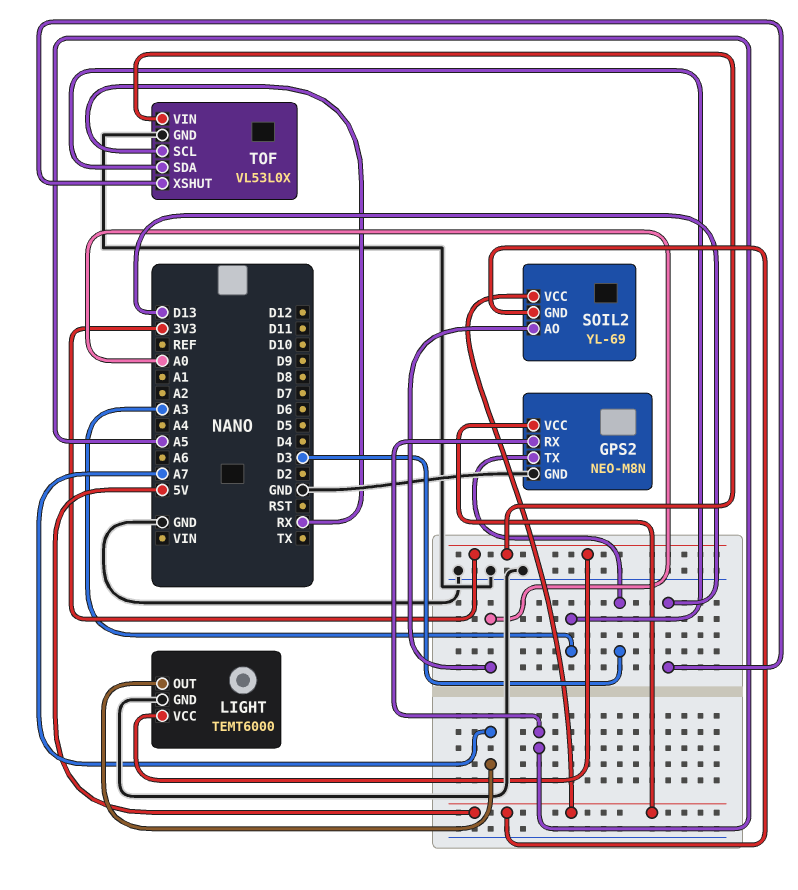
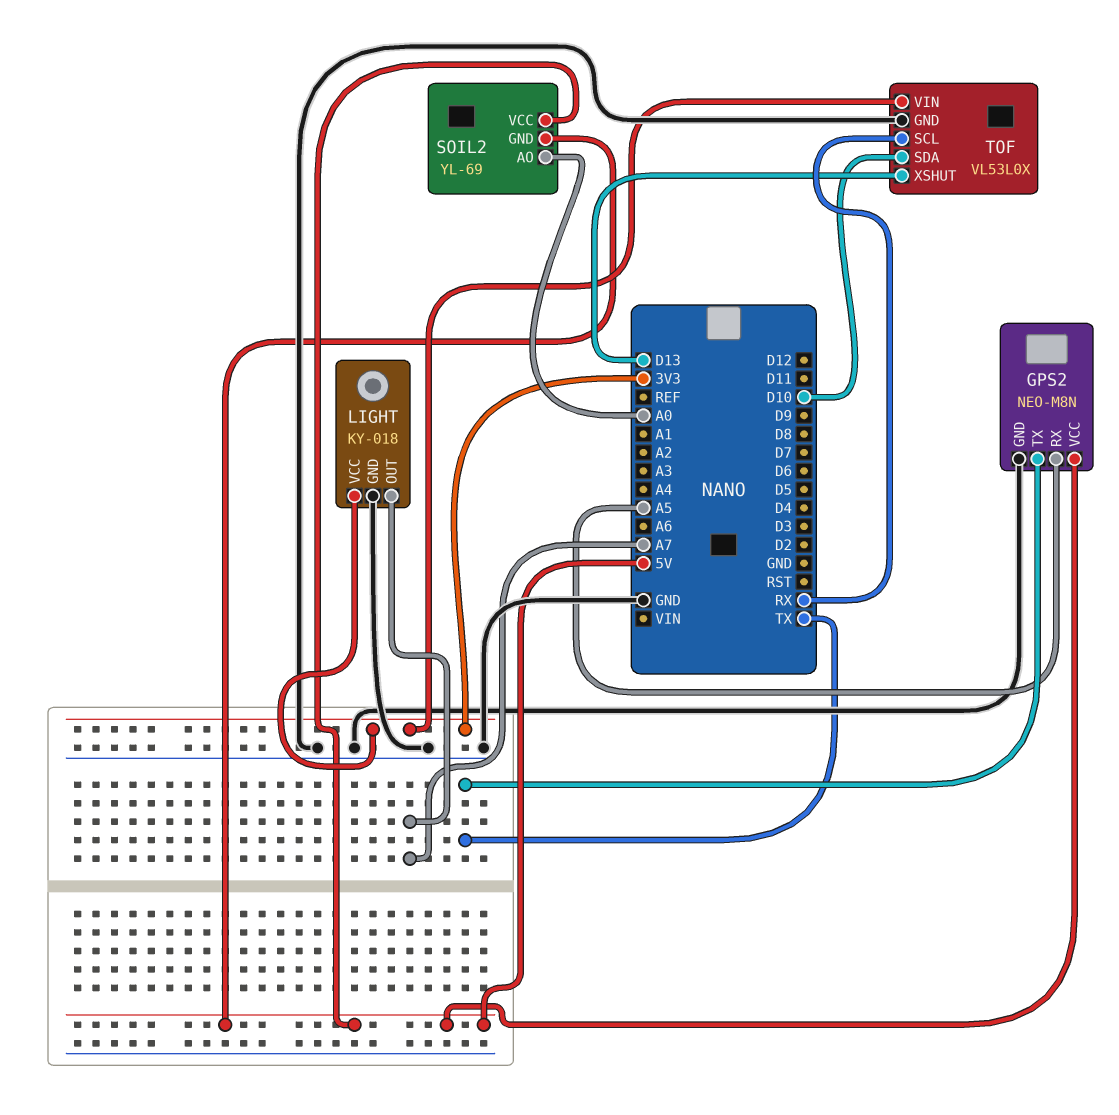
GPS2 pin TX: D3 -> TX
LIGHT: TEMT6000 -> KY-018
TOF pin SDA: A3 -> D10

